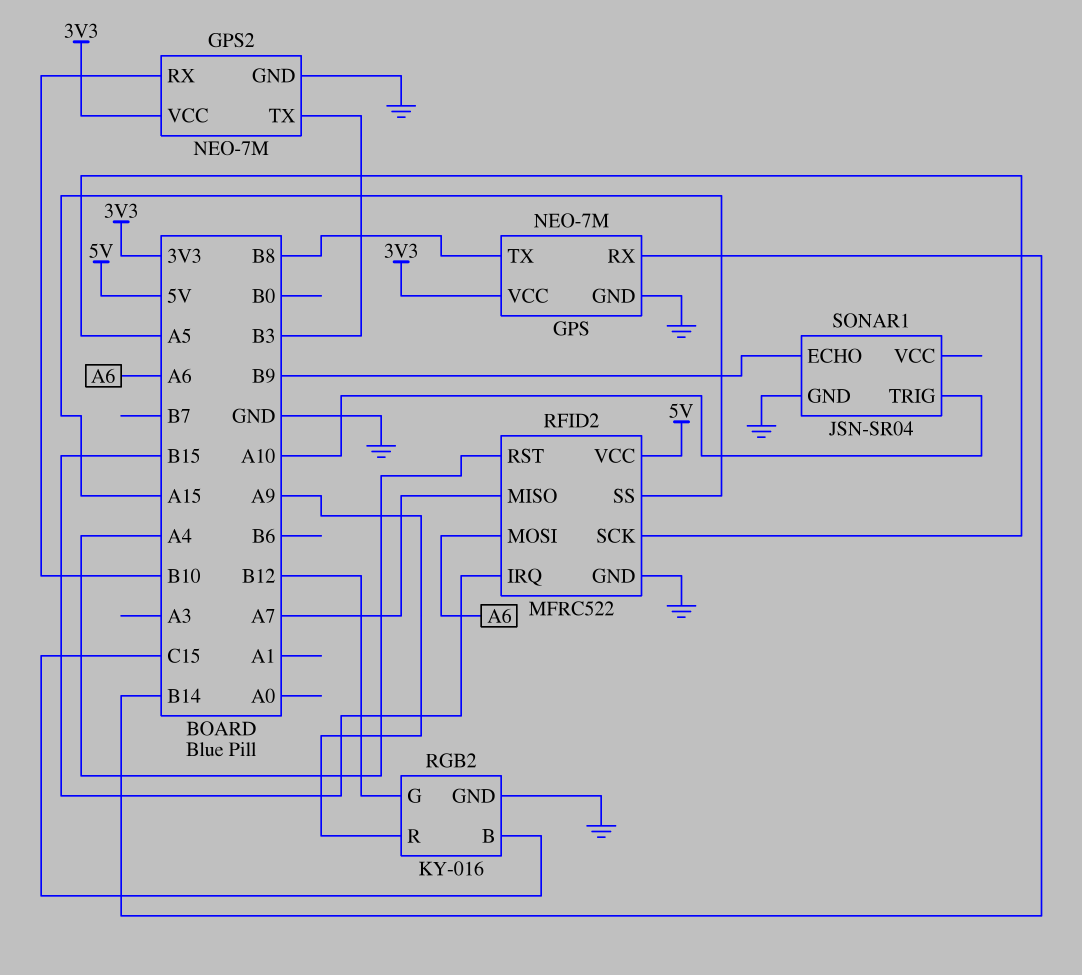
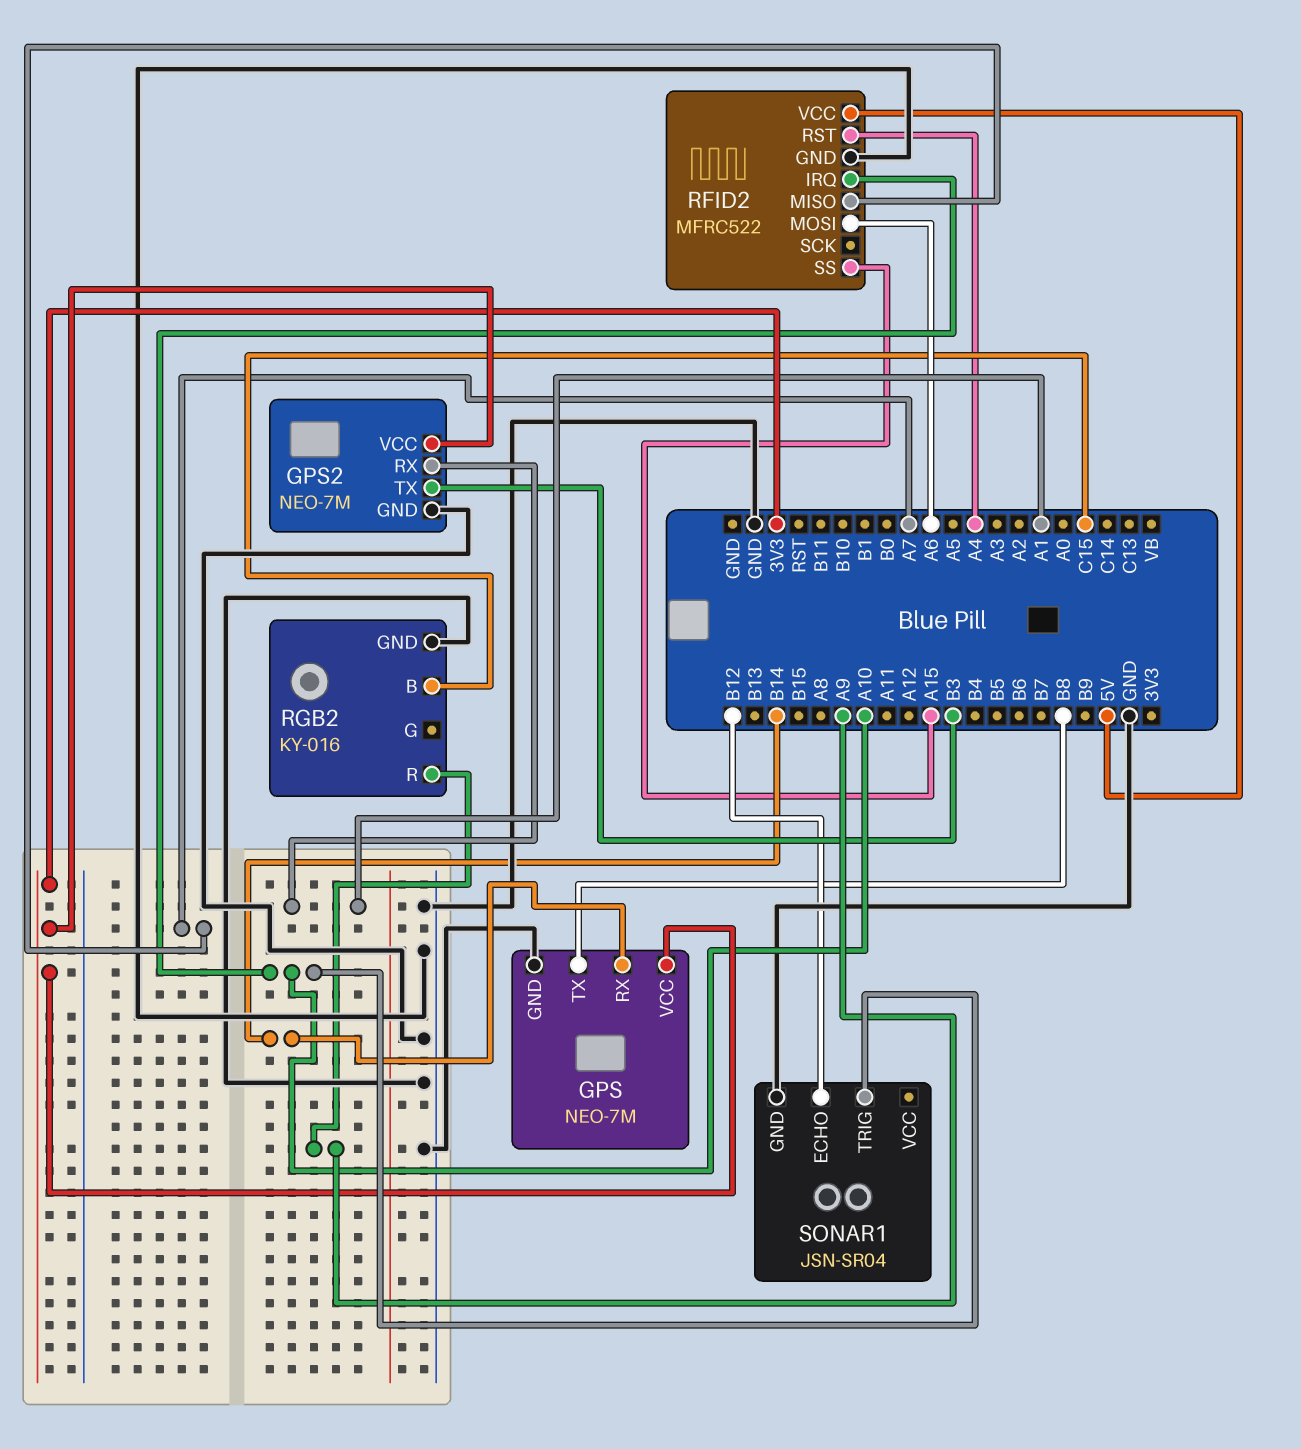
GPS2 pin RX: B10 -> A1
RFID2 pin IRQ: B15 -> A10
RFID2 pin SCK: A5 -> none
RGB2 pin G: B12 -> none
SONAR1 pin ECHO: B9 -> B12

